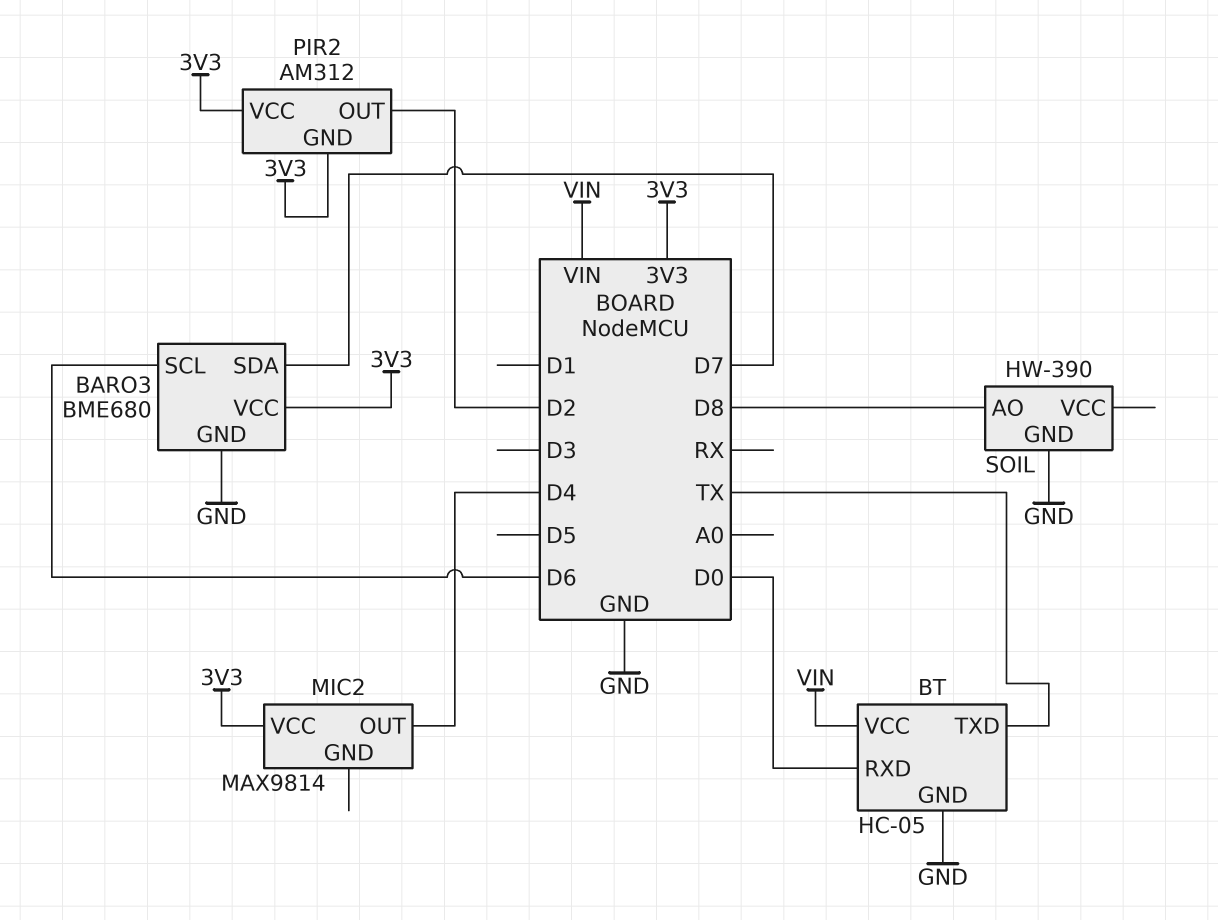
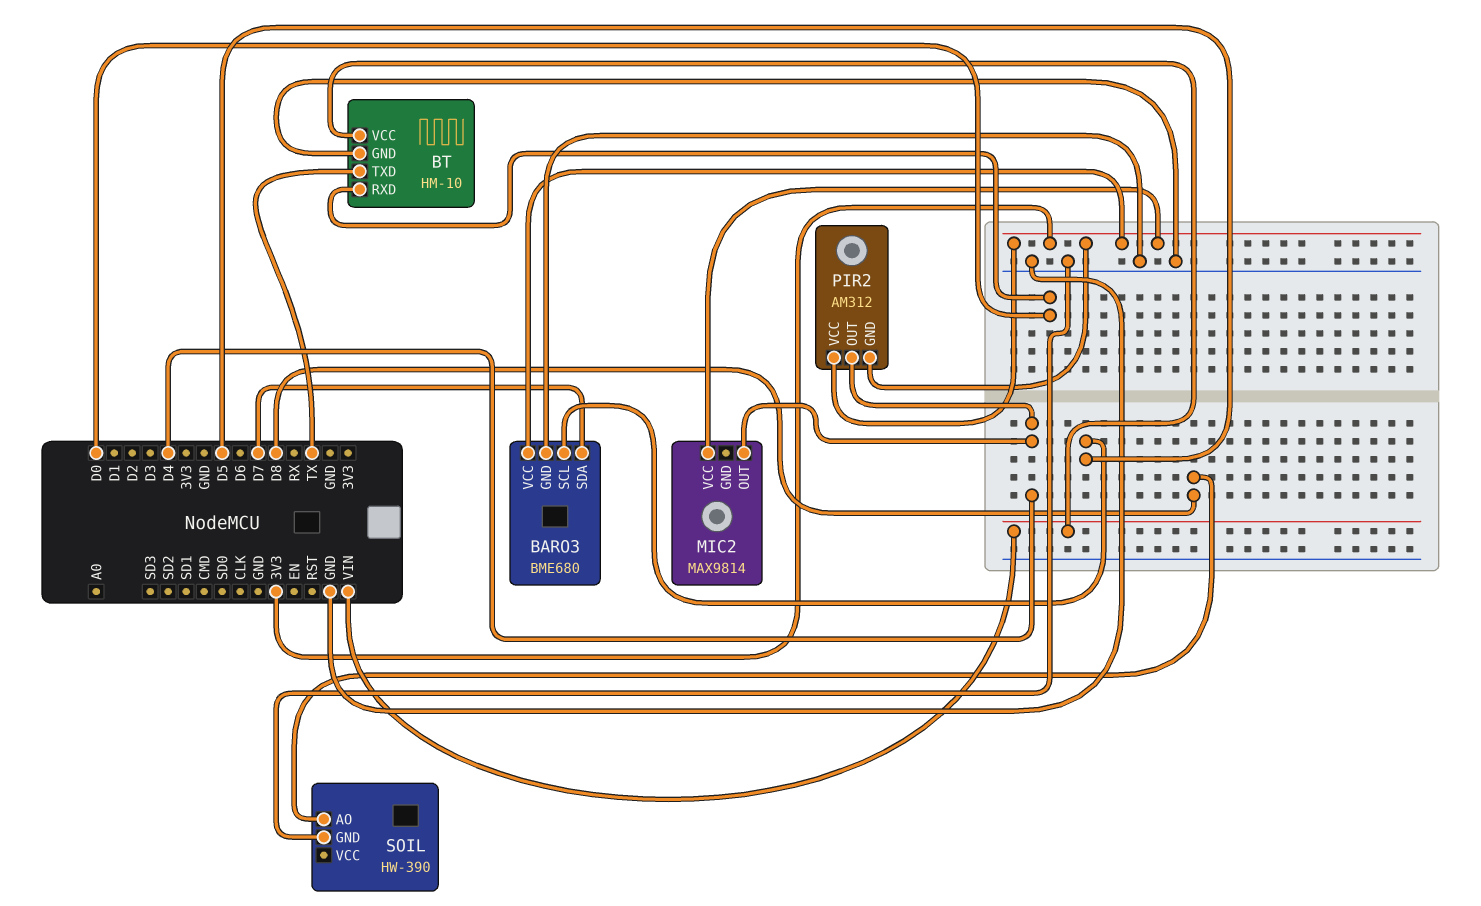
BARO3 pin SCL: D6 -> D5
BT: HC-05 -> HM-10
PIR2 pin OUT: D2 -> D4

